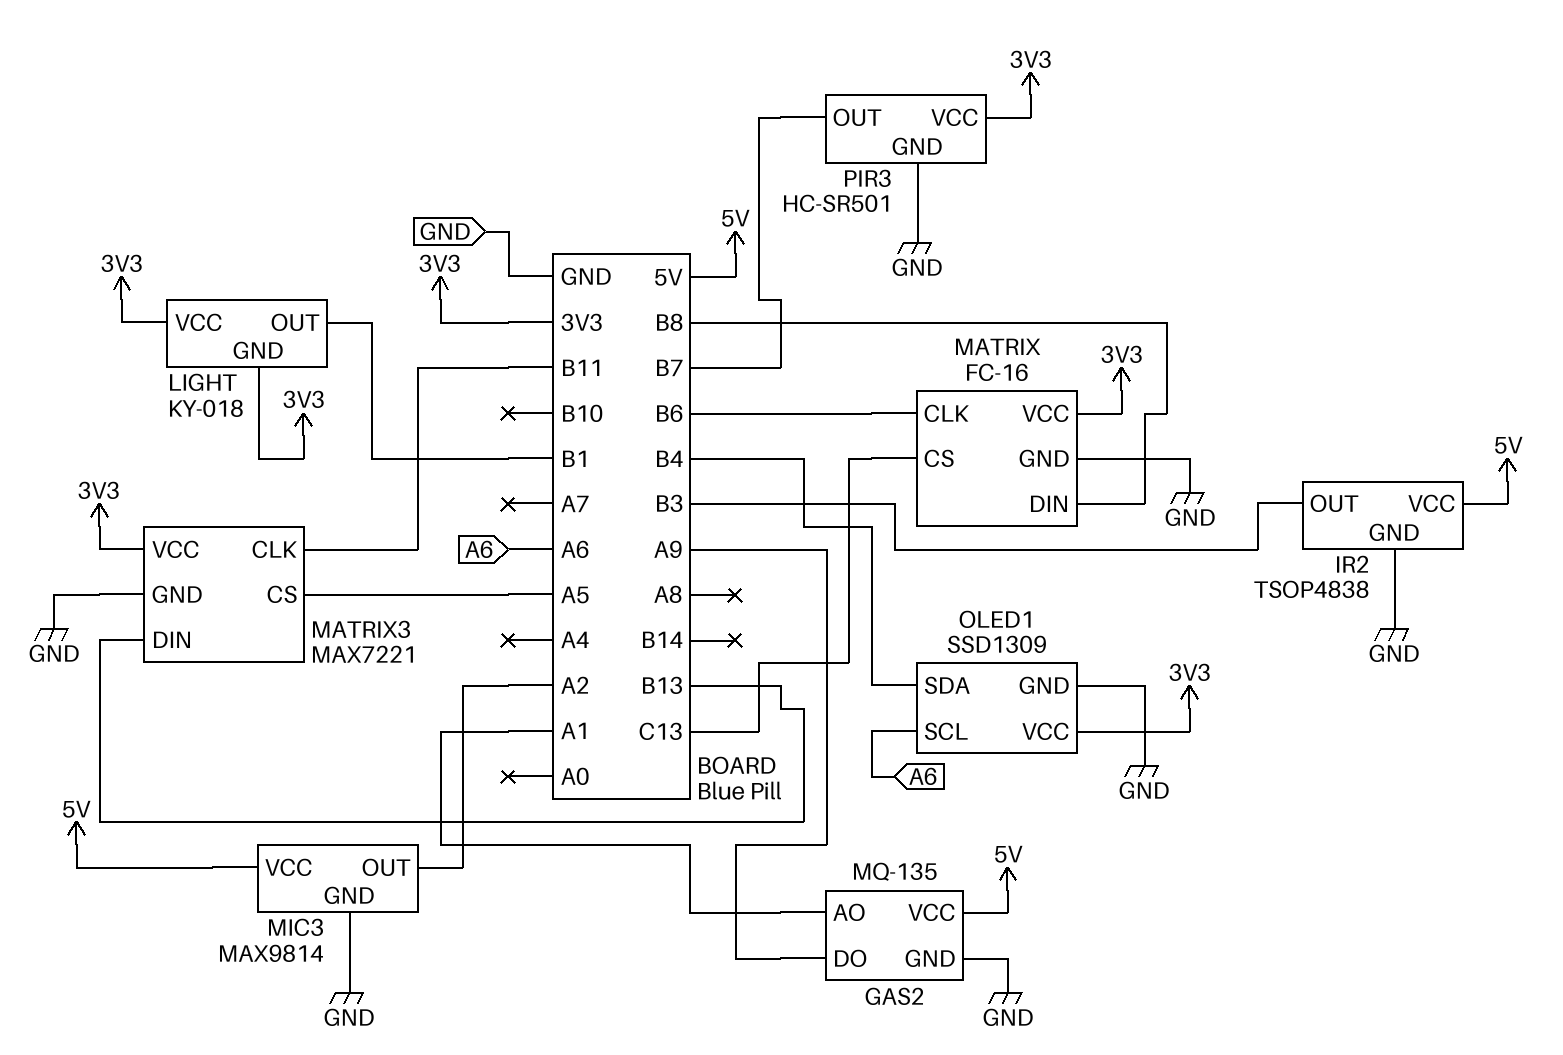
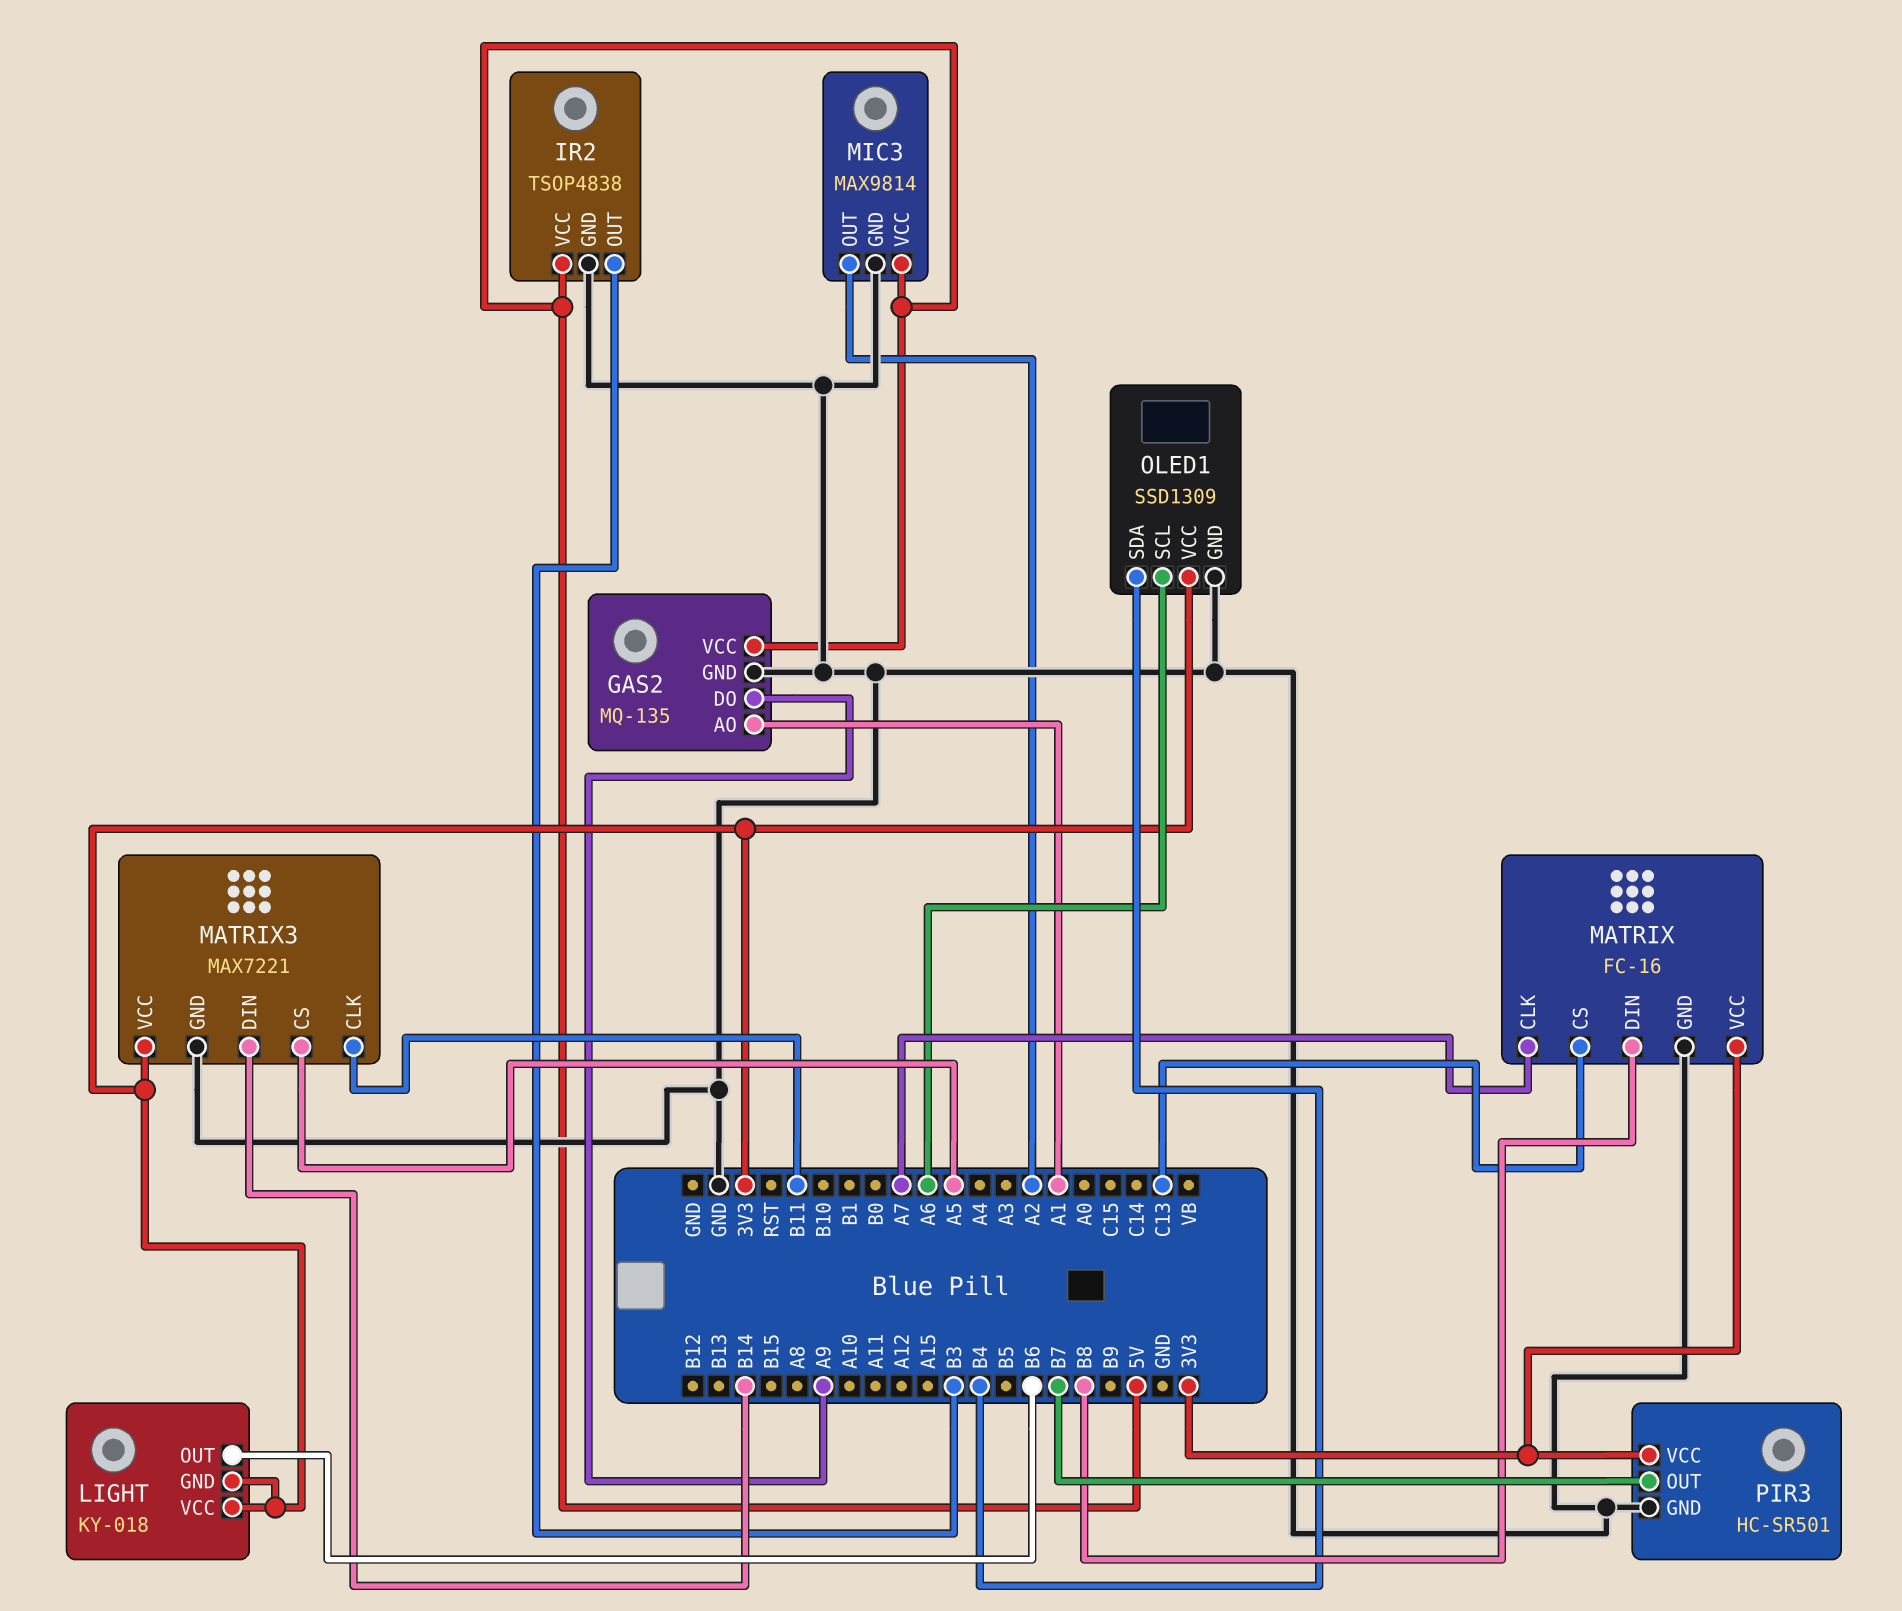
LIGHT pin OUT: B1 -> B6
MATRIX pin CLK: B6 -> A7
MATRIX3 pin DIN: B13 -> B14

